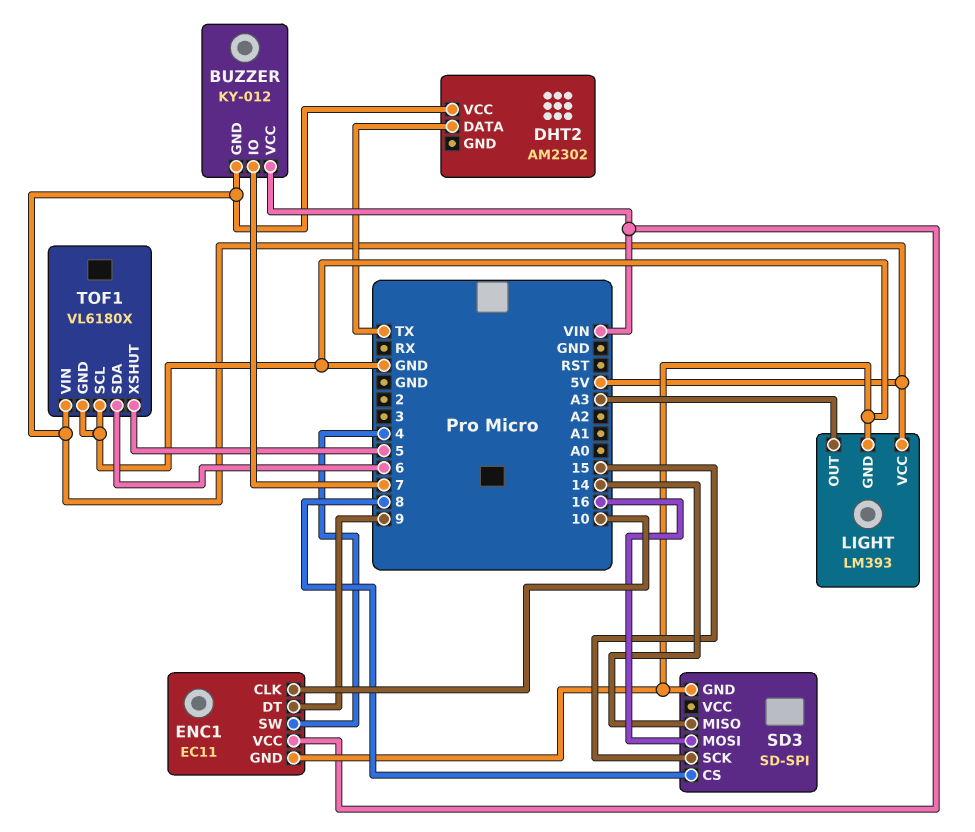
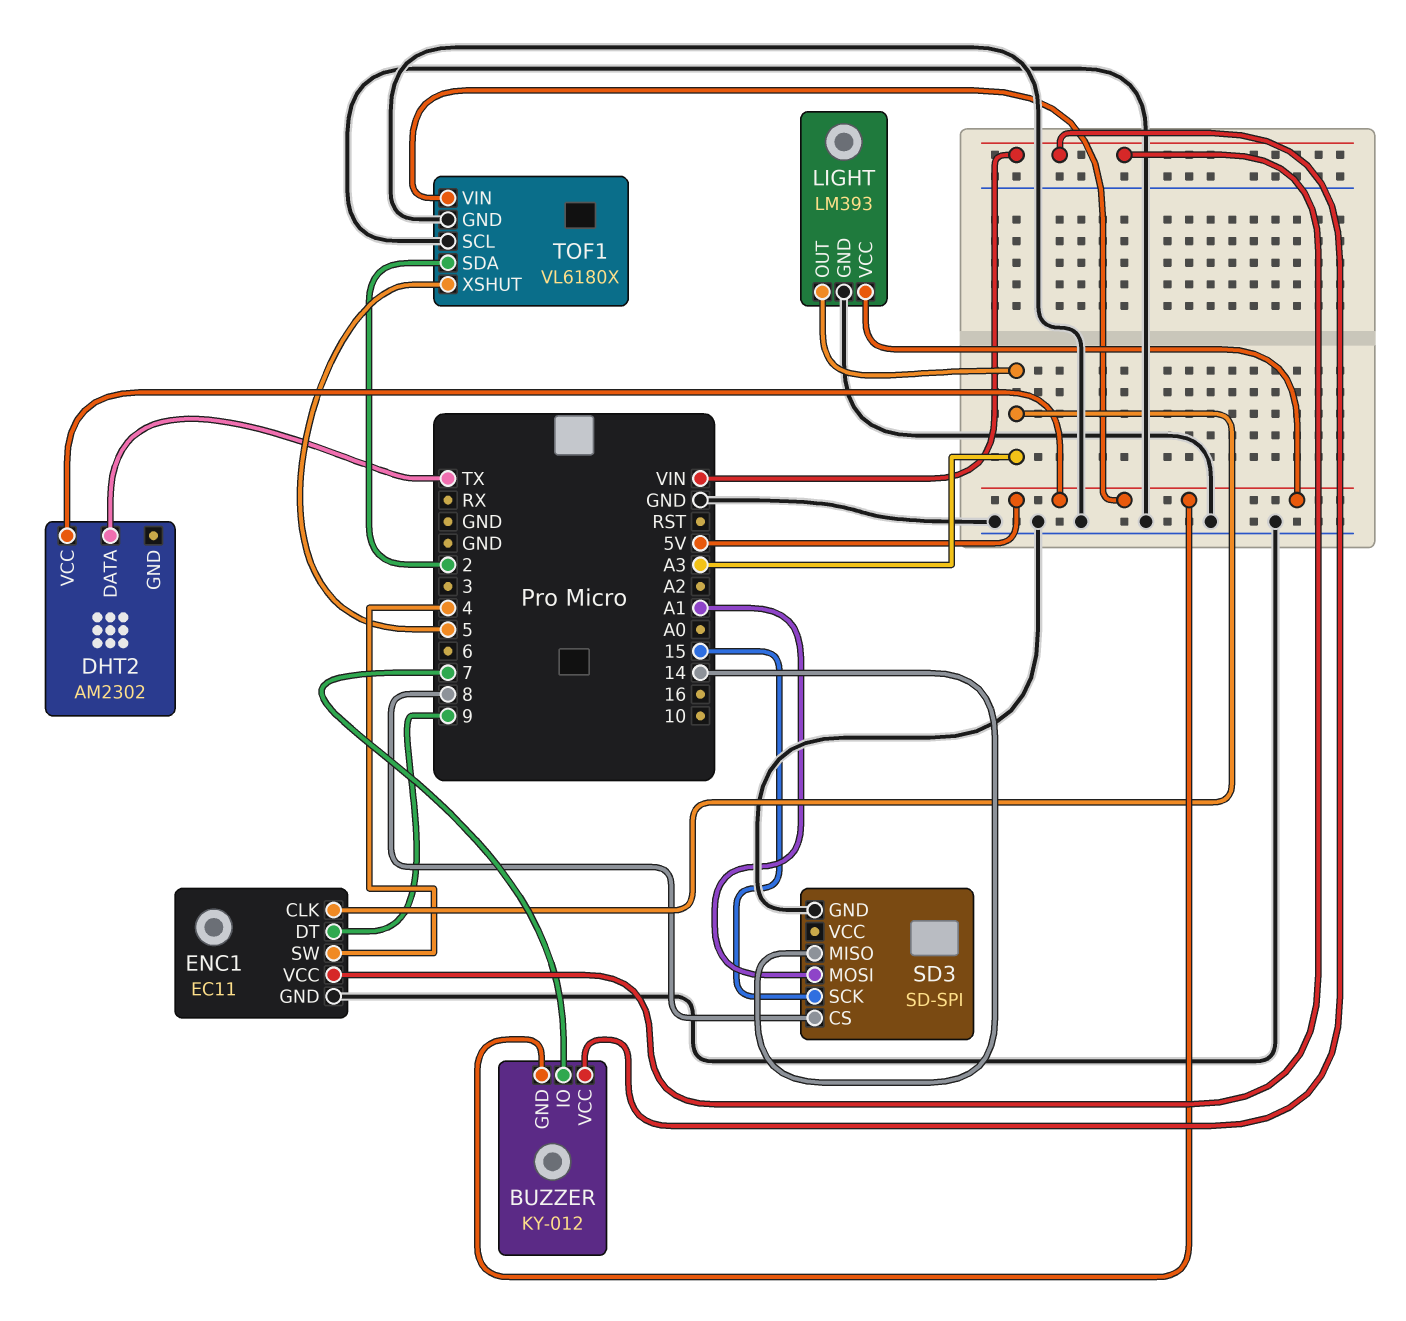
ENC1 pin CLK: 10 -> A3
SD3 pin MOSI: 16 -> A1
TOF1 pin SDA: 6 -> 2

